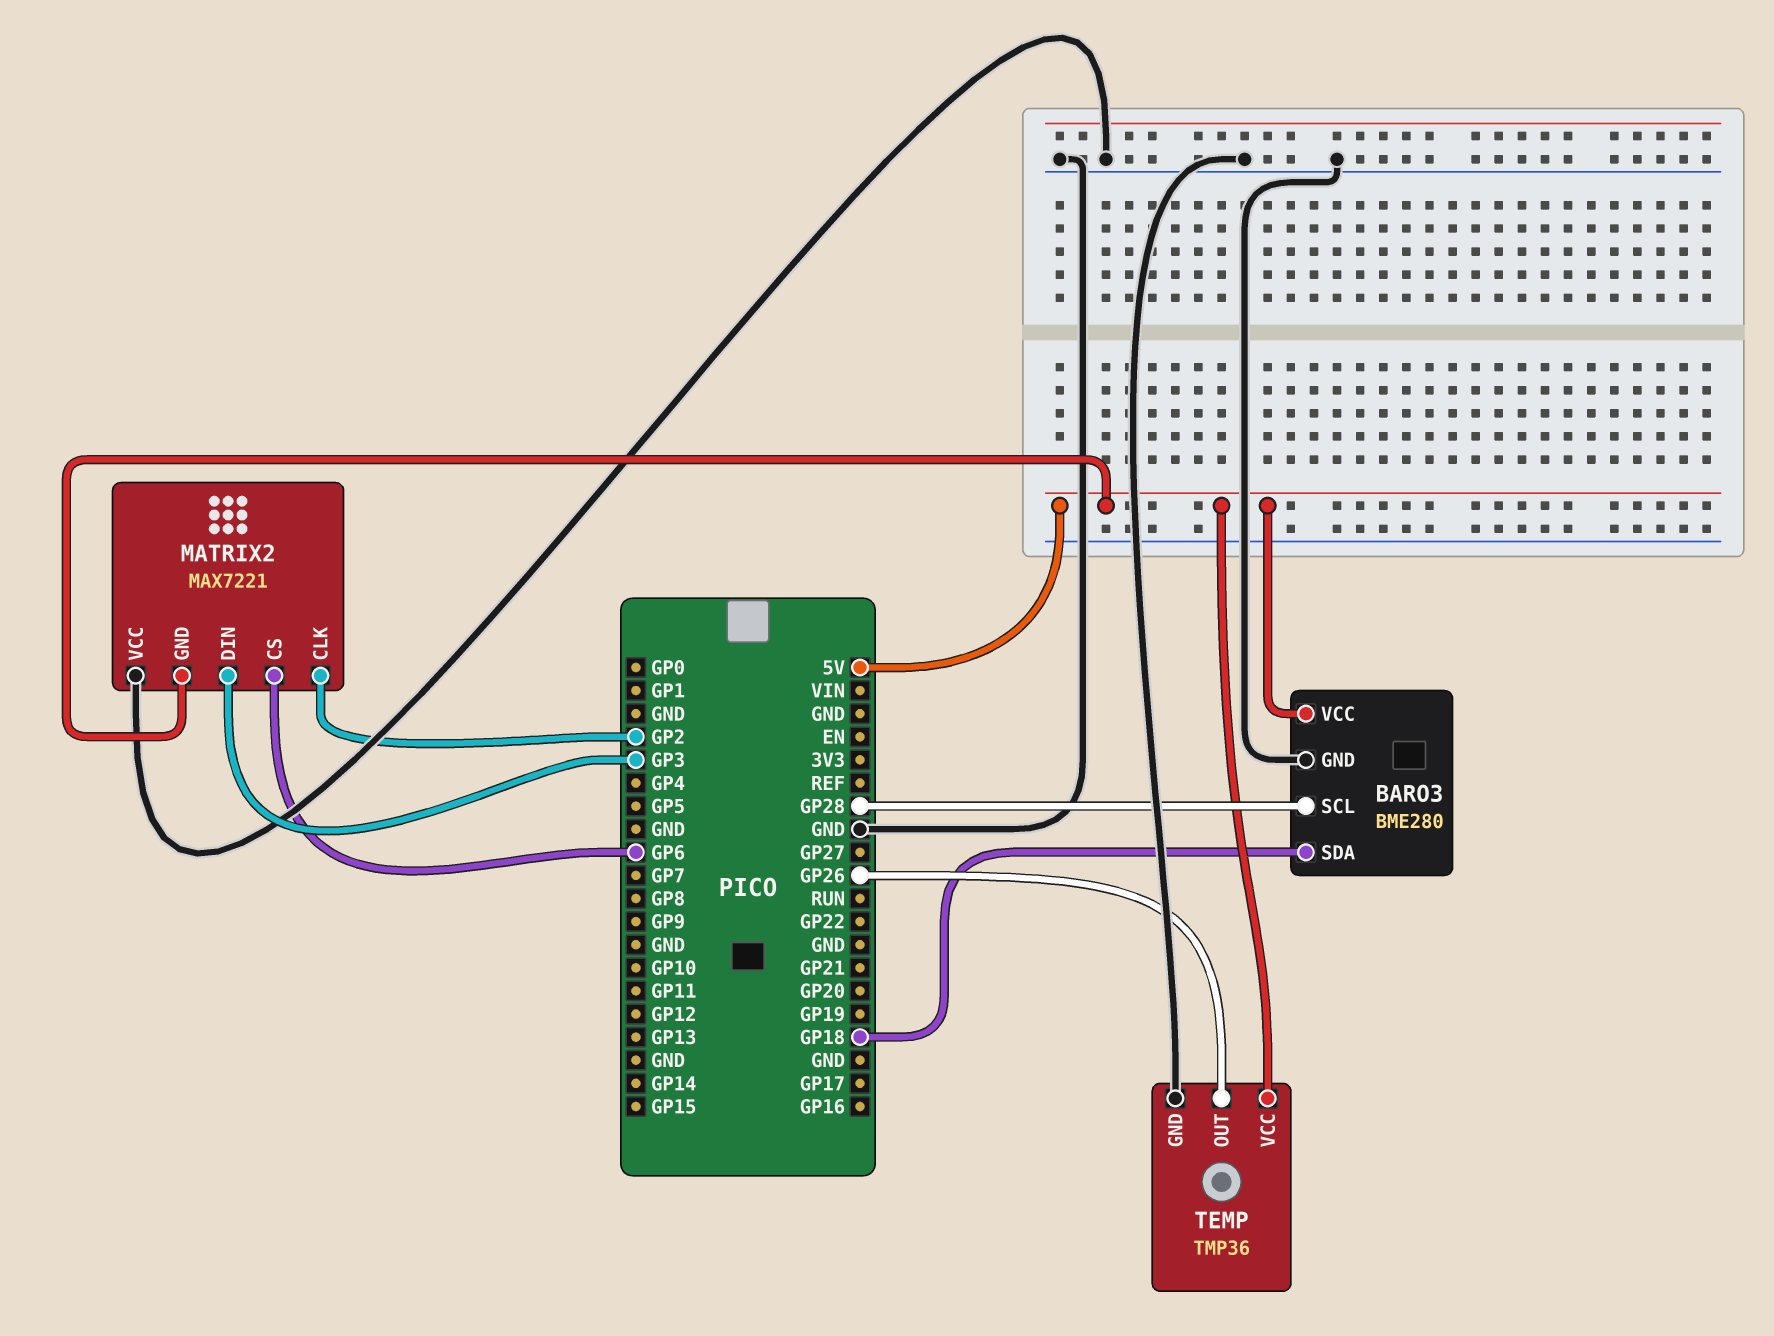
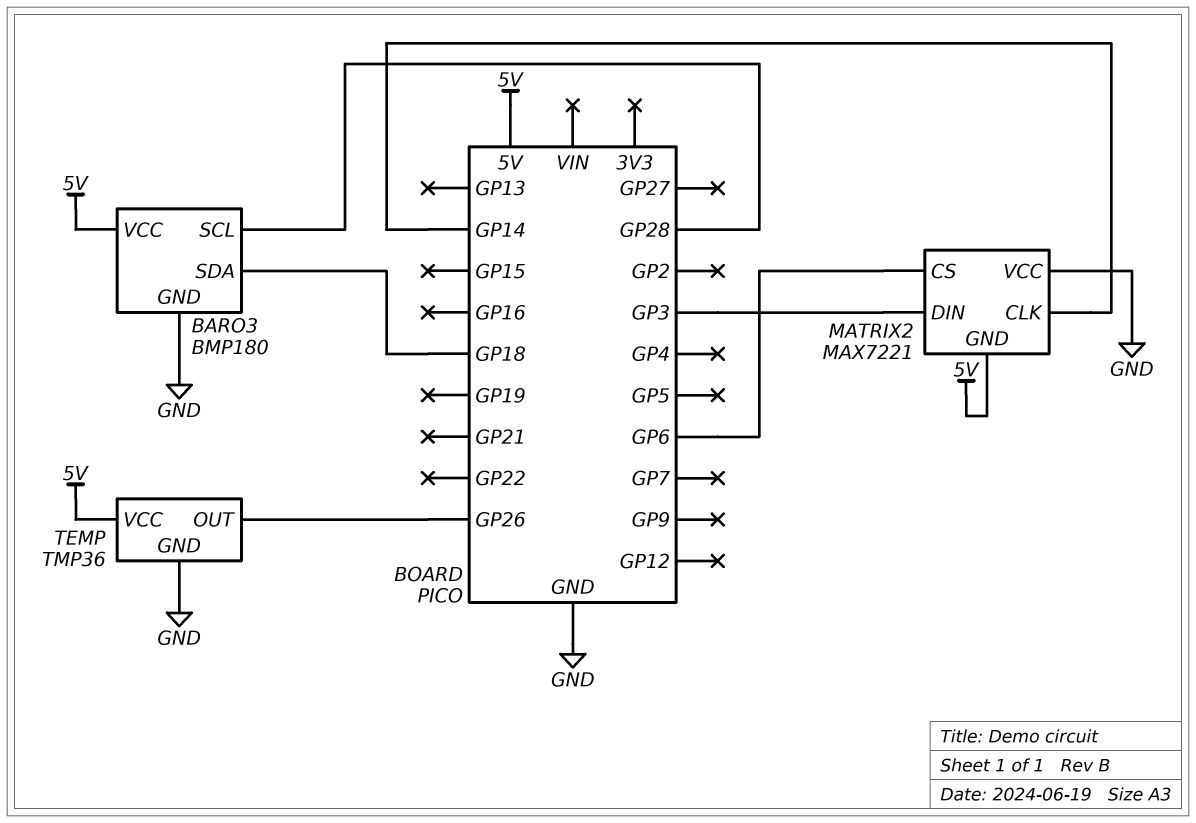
BARO3: BME280 -> BMP180
MATRIX2 pin CLK: GP2 -> GP14

